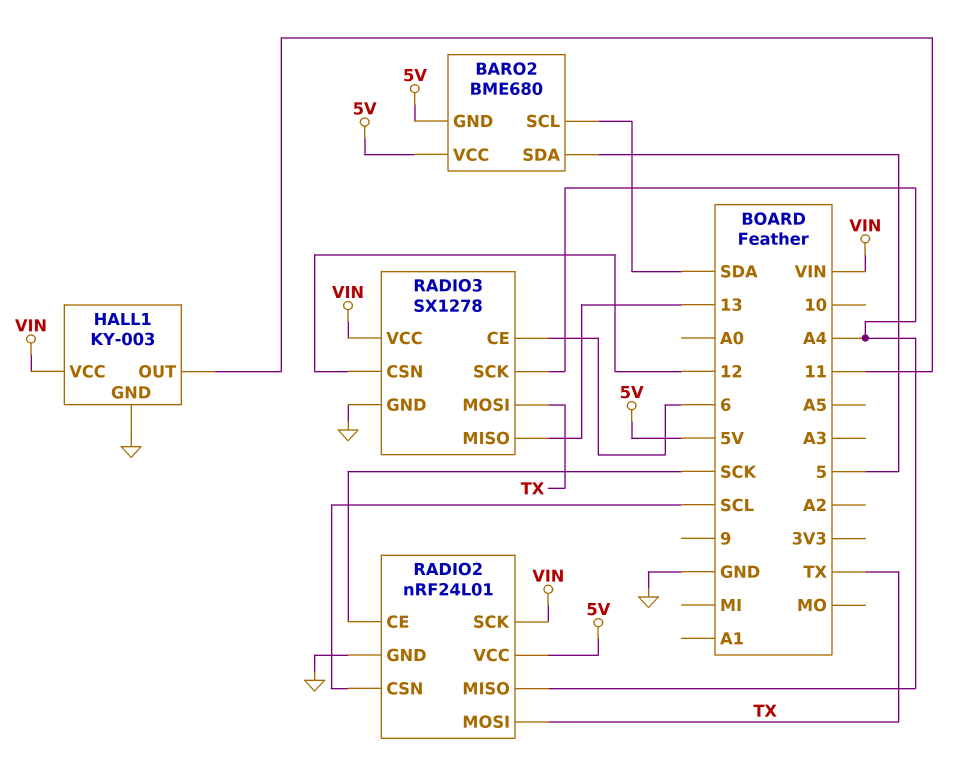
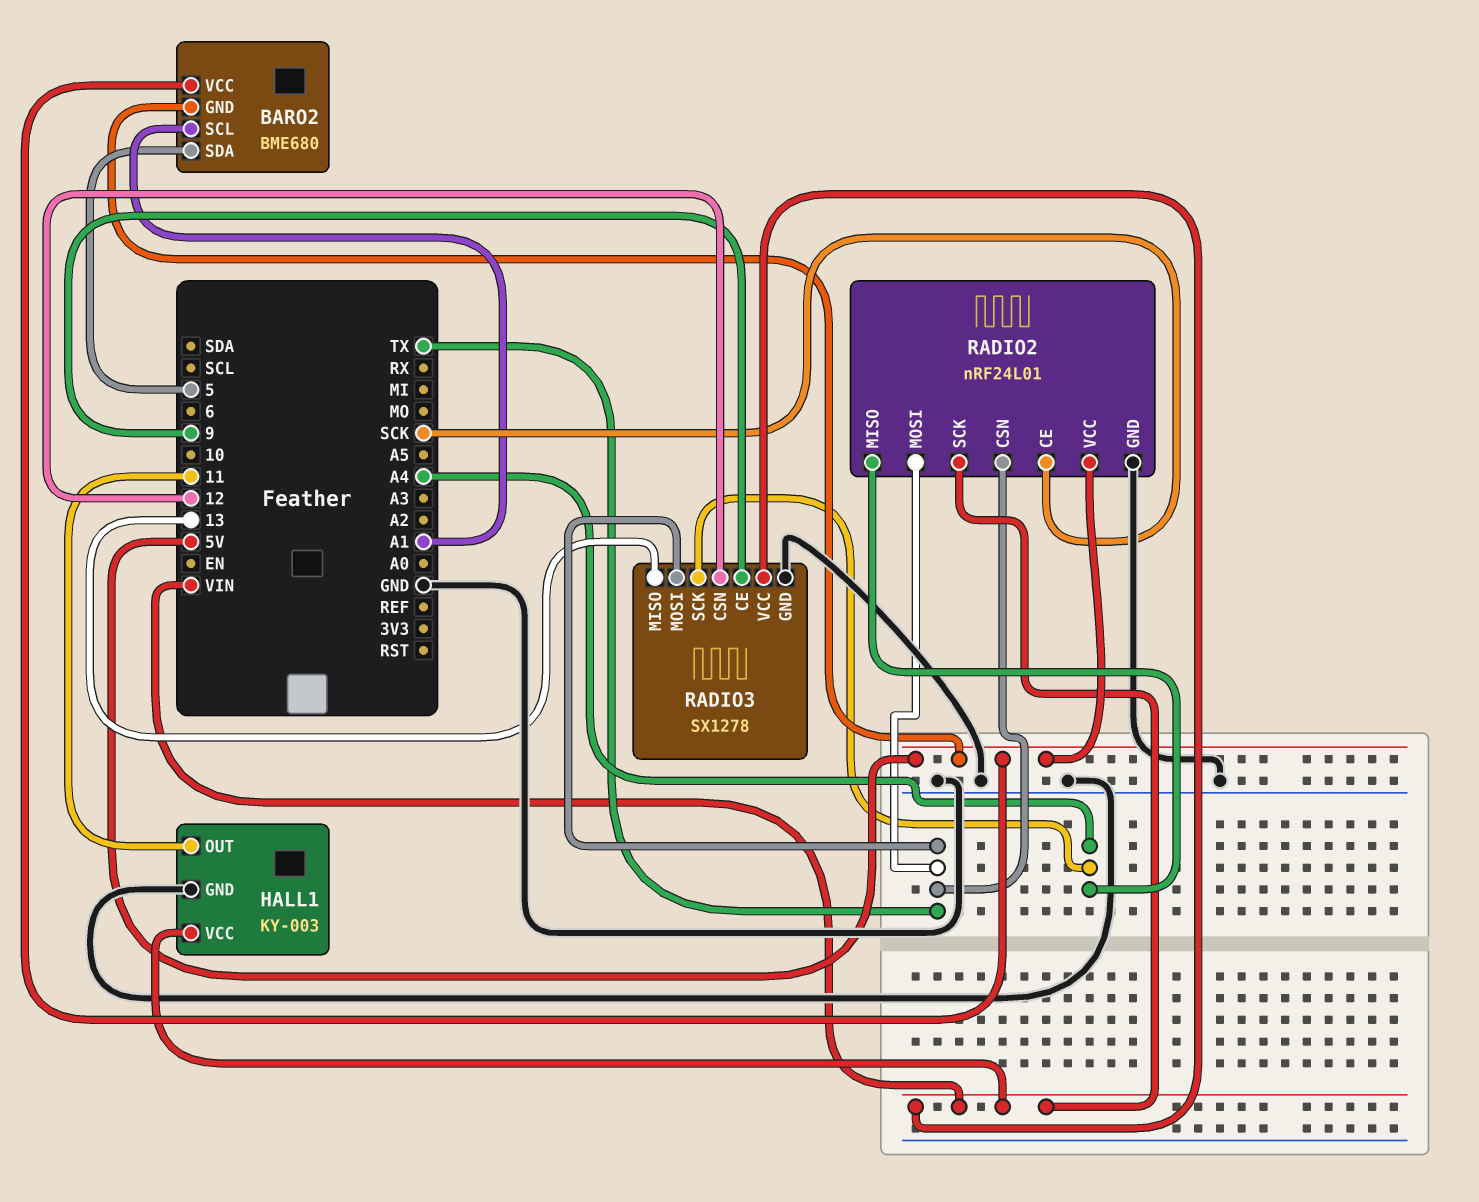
BARO2 pin SCL: SDA -> A1
RADIO2 pin CSN: SCL -> TX
RADIO3 pin CE: 6 -> 9

